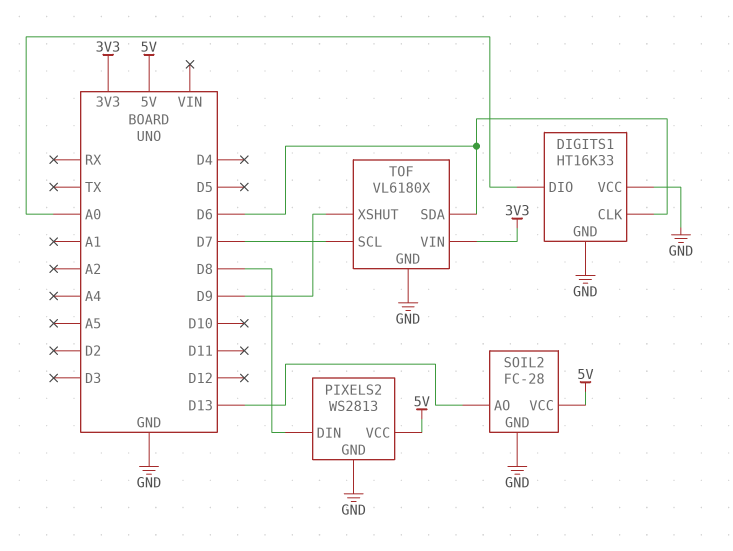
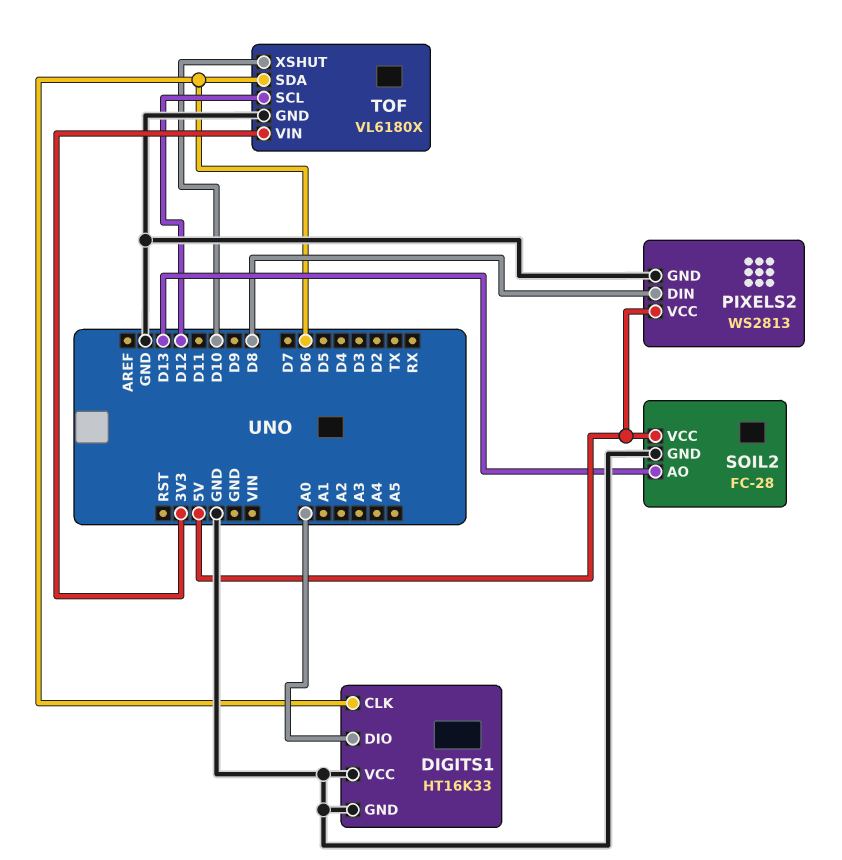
TOF pin SCL: D7 -> D12
TOF pin XSHUT: D9 -> D10

